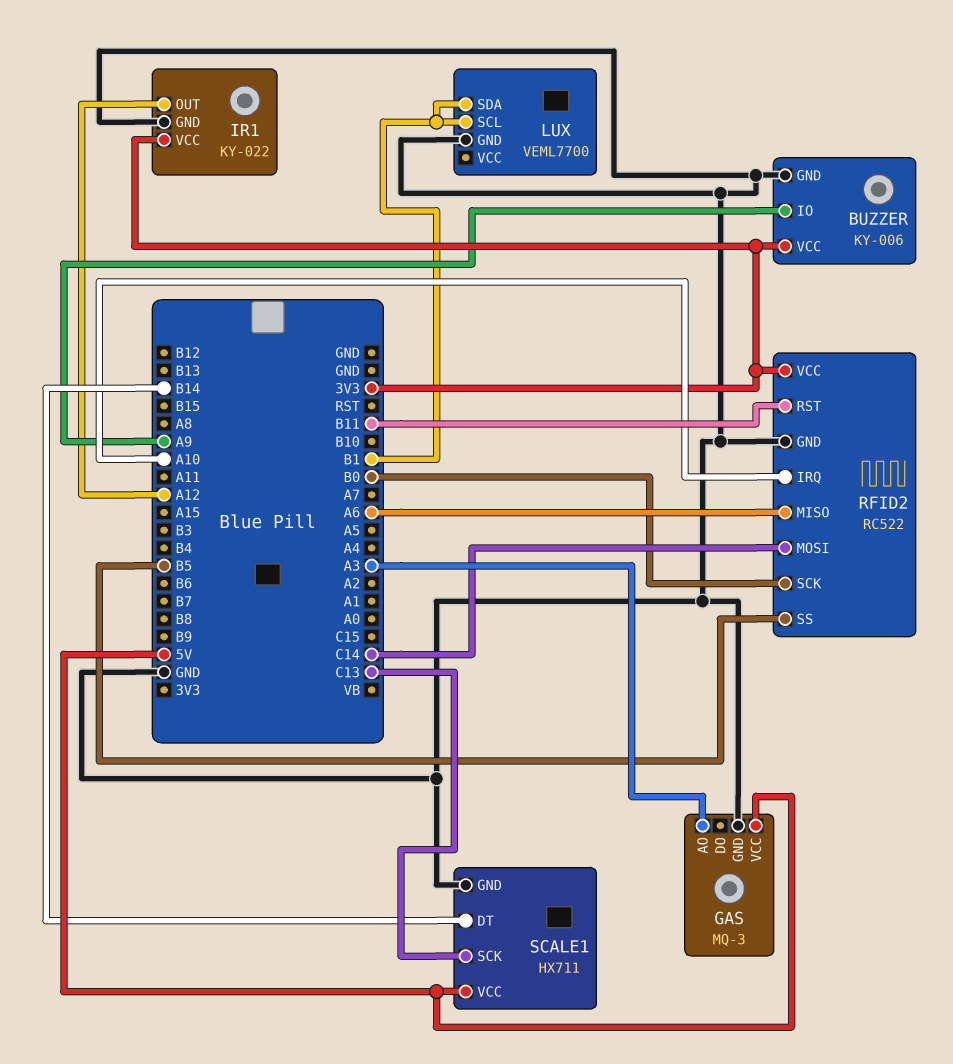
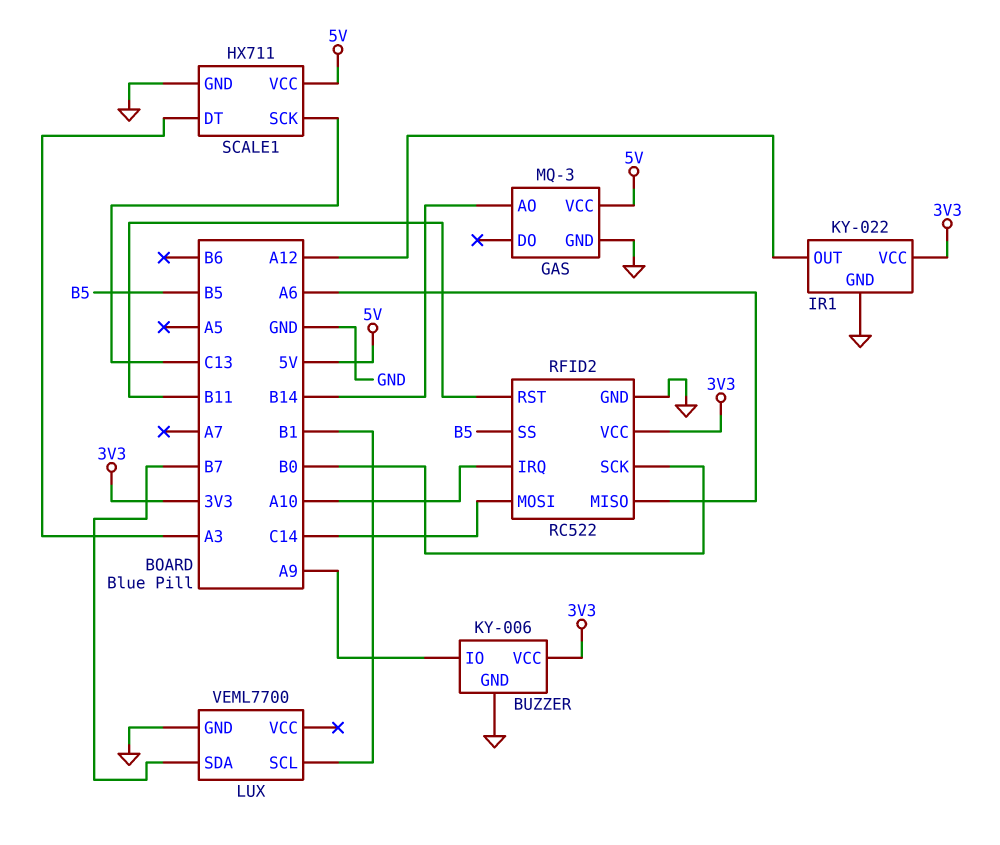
GAS pin AO: A3 -> B14
LUX pin SDA: B1 -> B7
SCALE1 pin DT: B14 -> A3

